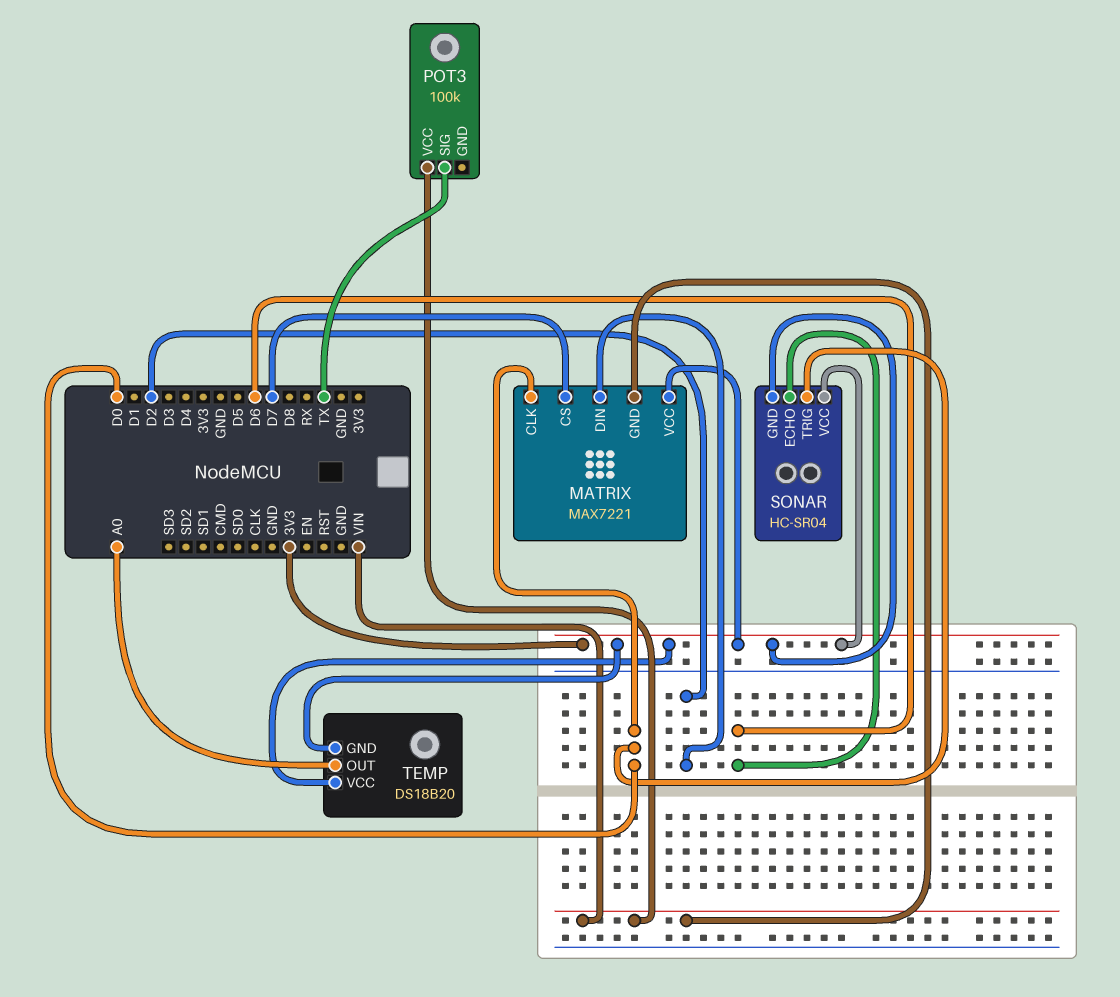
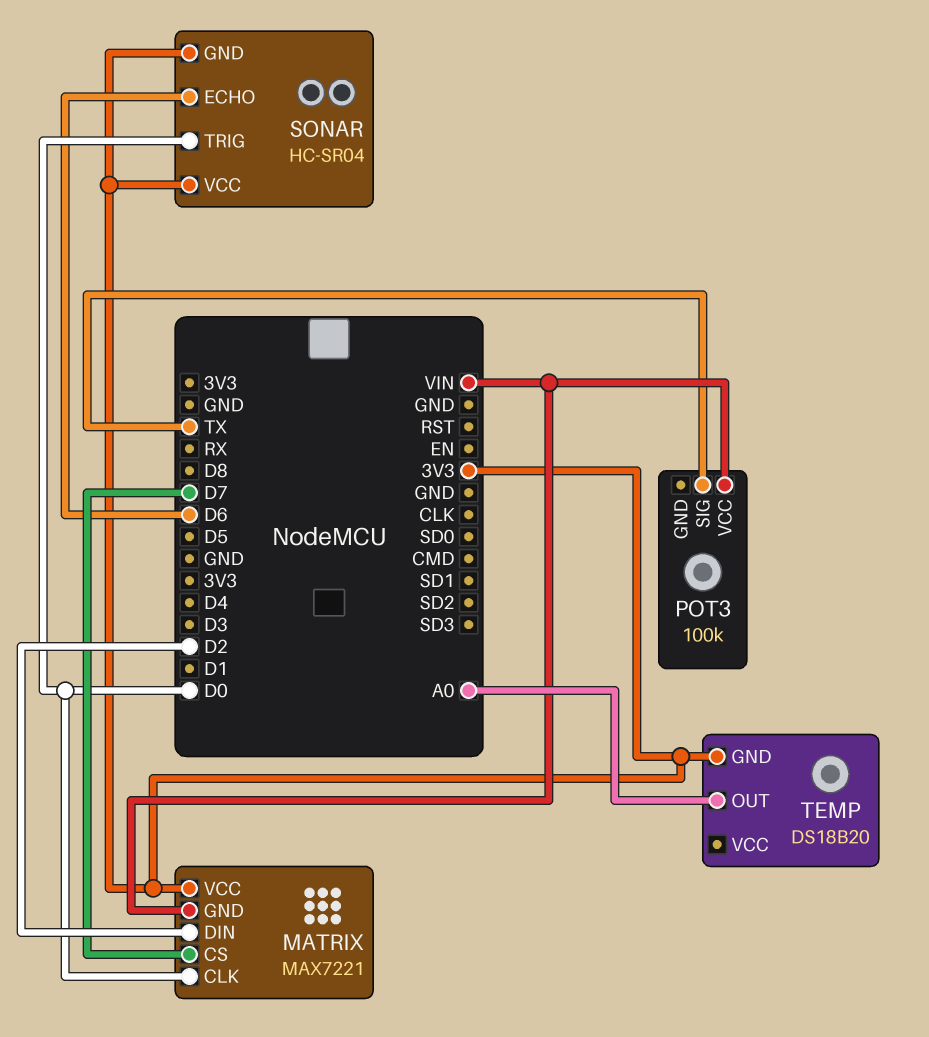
TEMP pin VCC: 3V3 -> none

